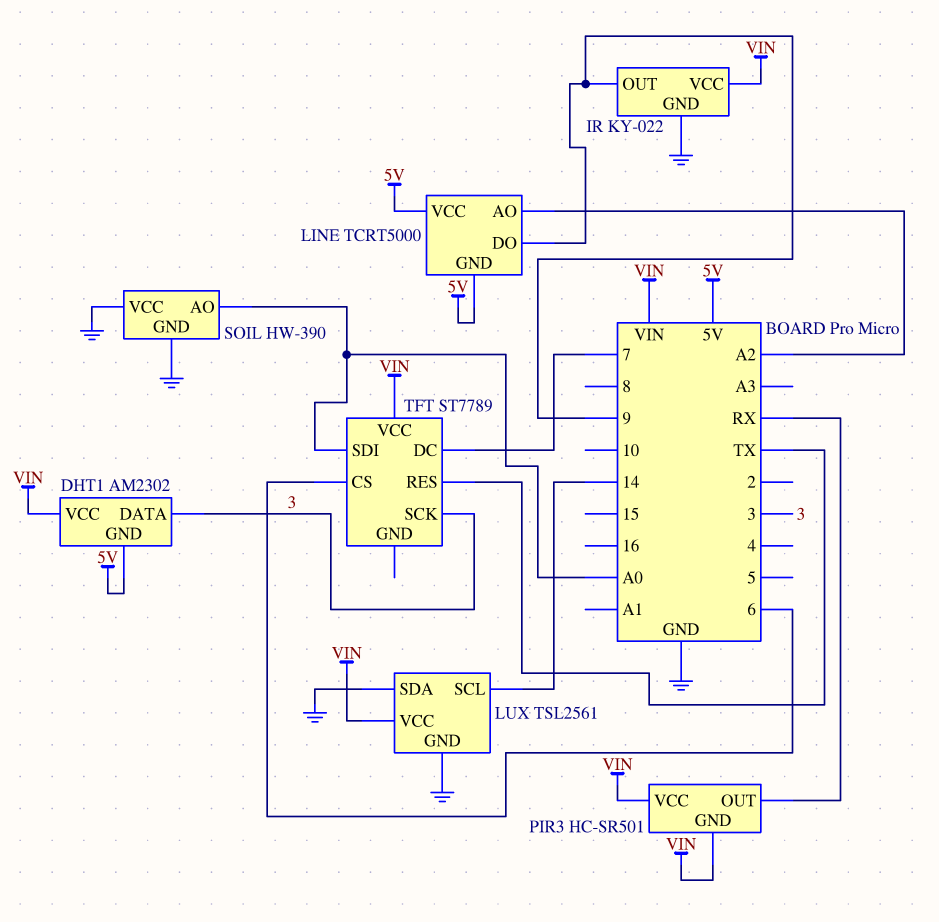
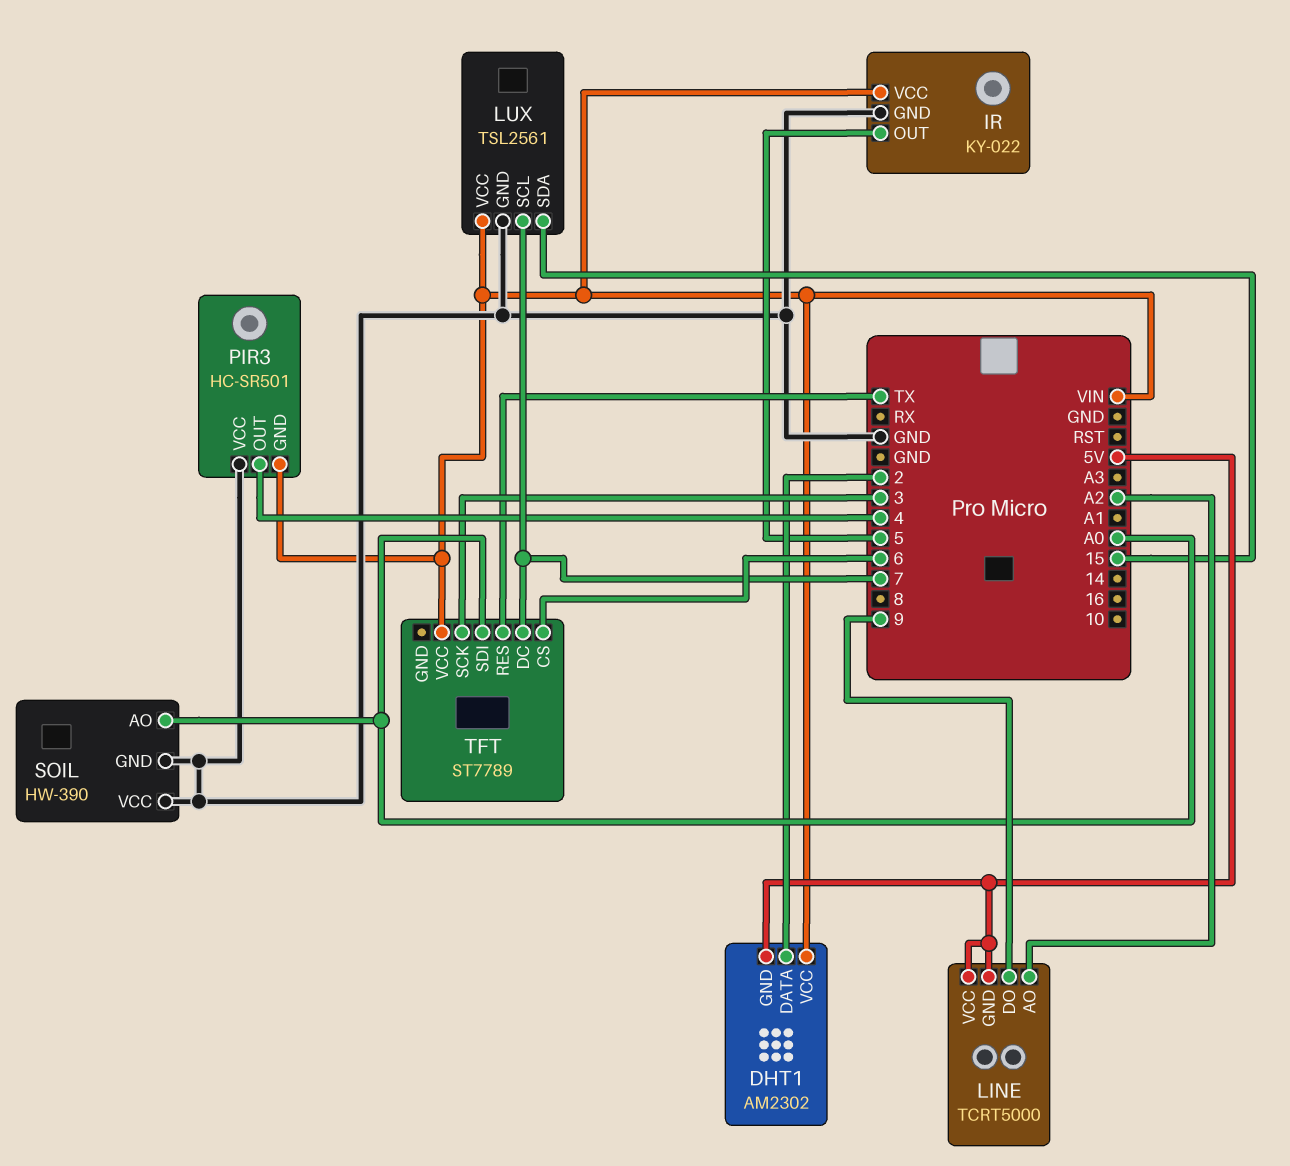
DHT1 pin DATA: 3 -> 2
IR pin OUT: 9 -> 5
LUX pin SCL: 14 -> 7
LUX pin SDA: GND -> 15
PIR3 pin OUT: RX -> 4
PIR3 pin VCC: VIN -> GND

